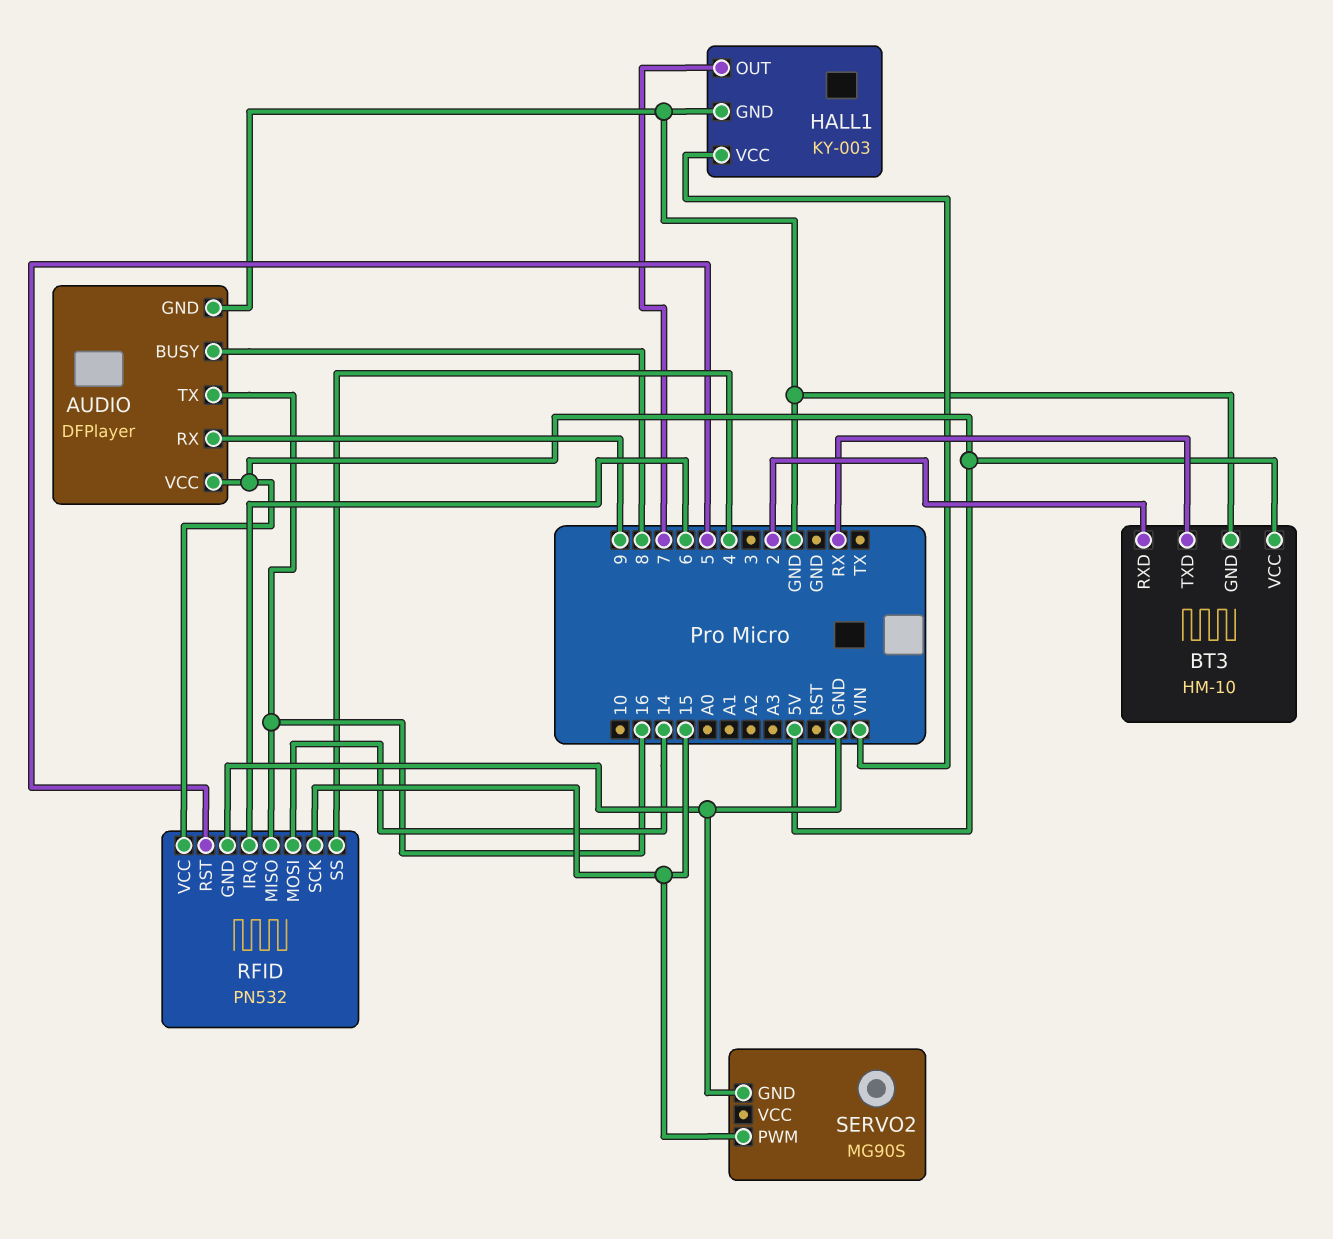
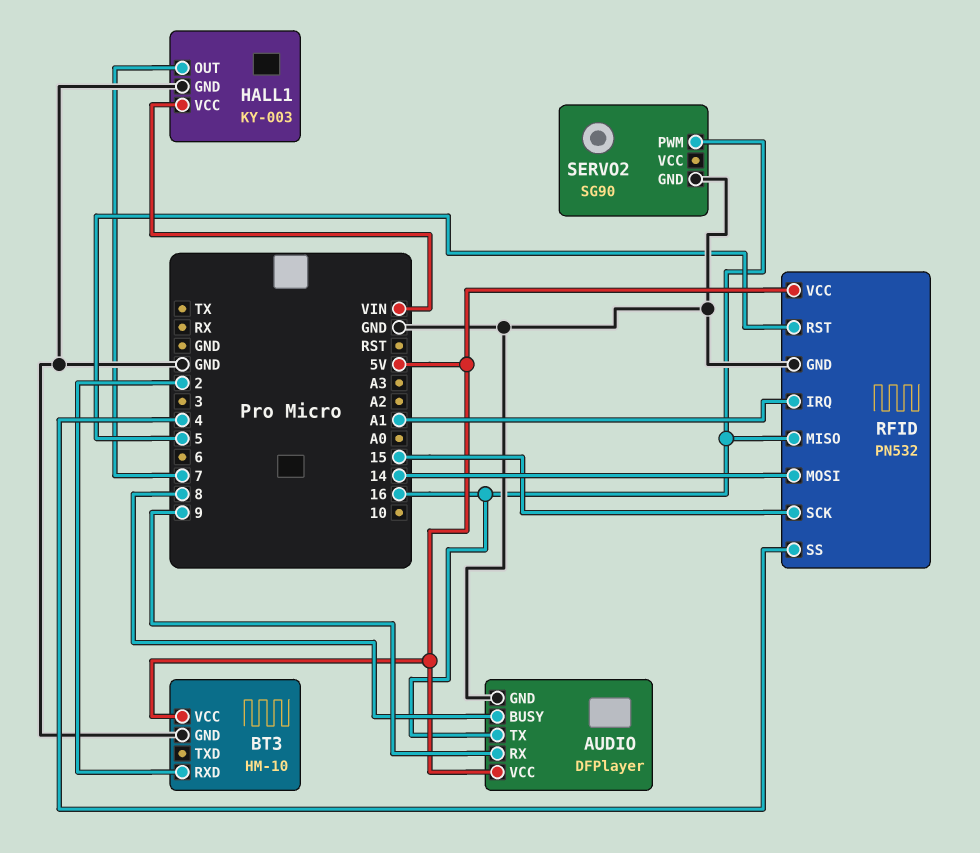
BT3 pin TXD: RX -> none
RFID pin IRQ: 6 -> A1
SERVO2: MG90S -> SG90
SERVO2 pin PWM: 15 -> 16

